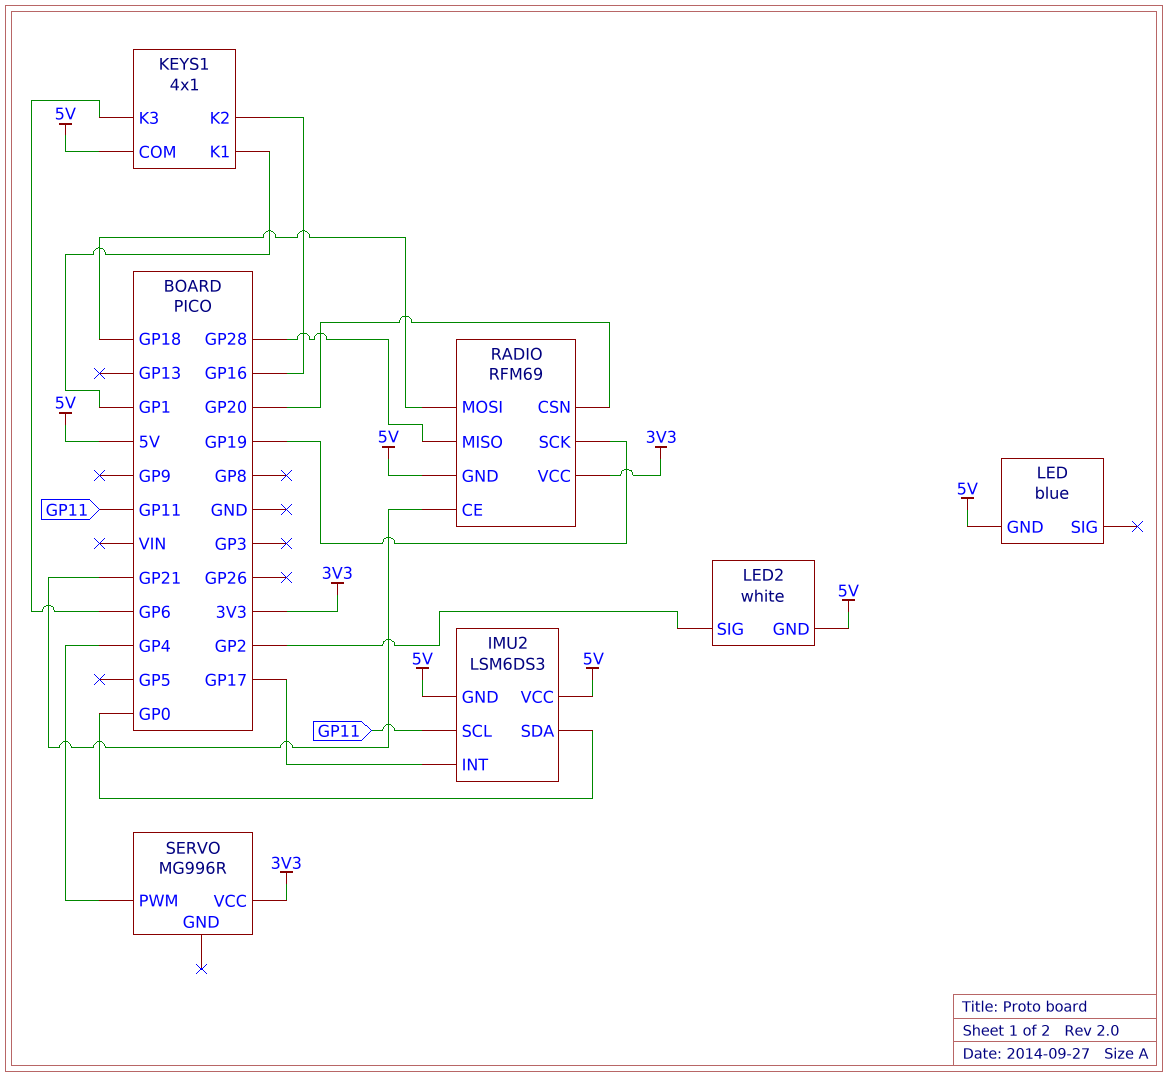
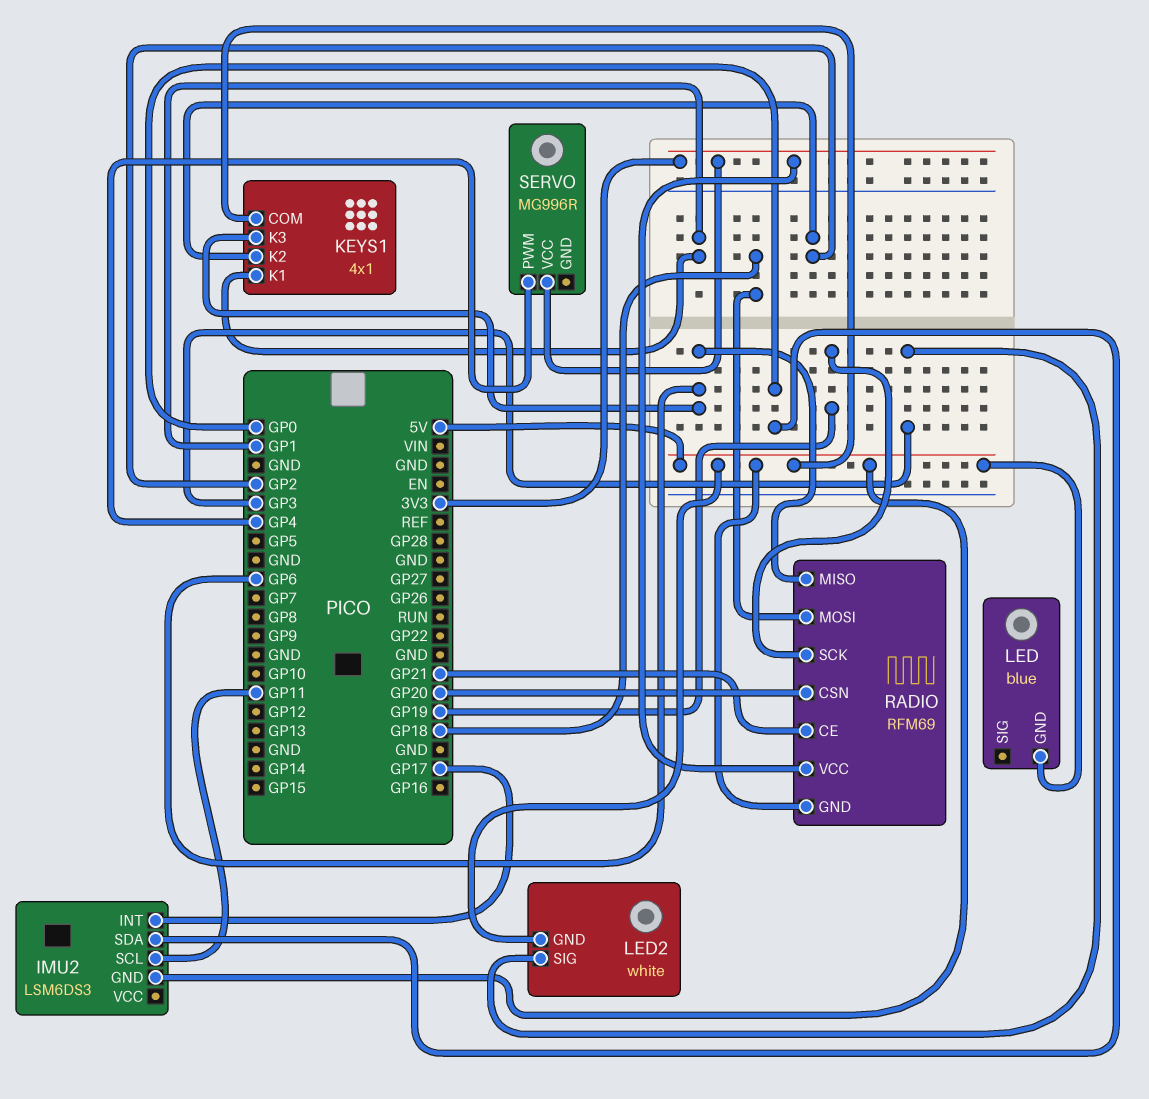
IMU2 pin VCC: 5V -> none
KEYS1 pin K2: GP16 -> GP2
LED2 pin SIG: GP2 -> GP3
RADIO pin MISO: GP28 -> GP6

